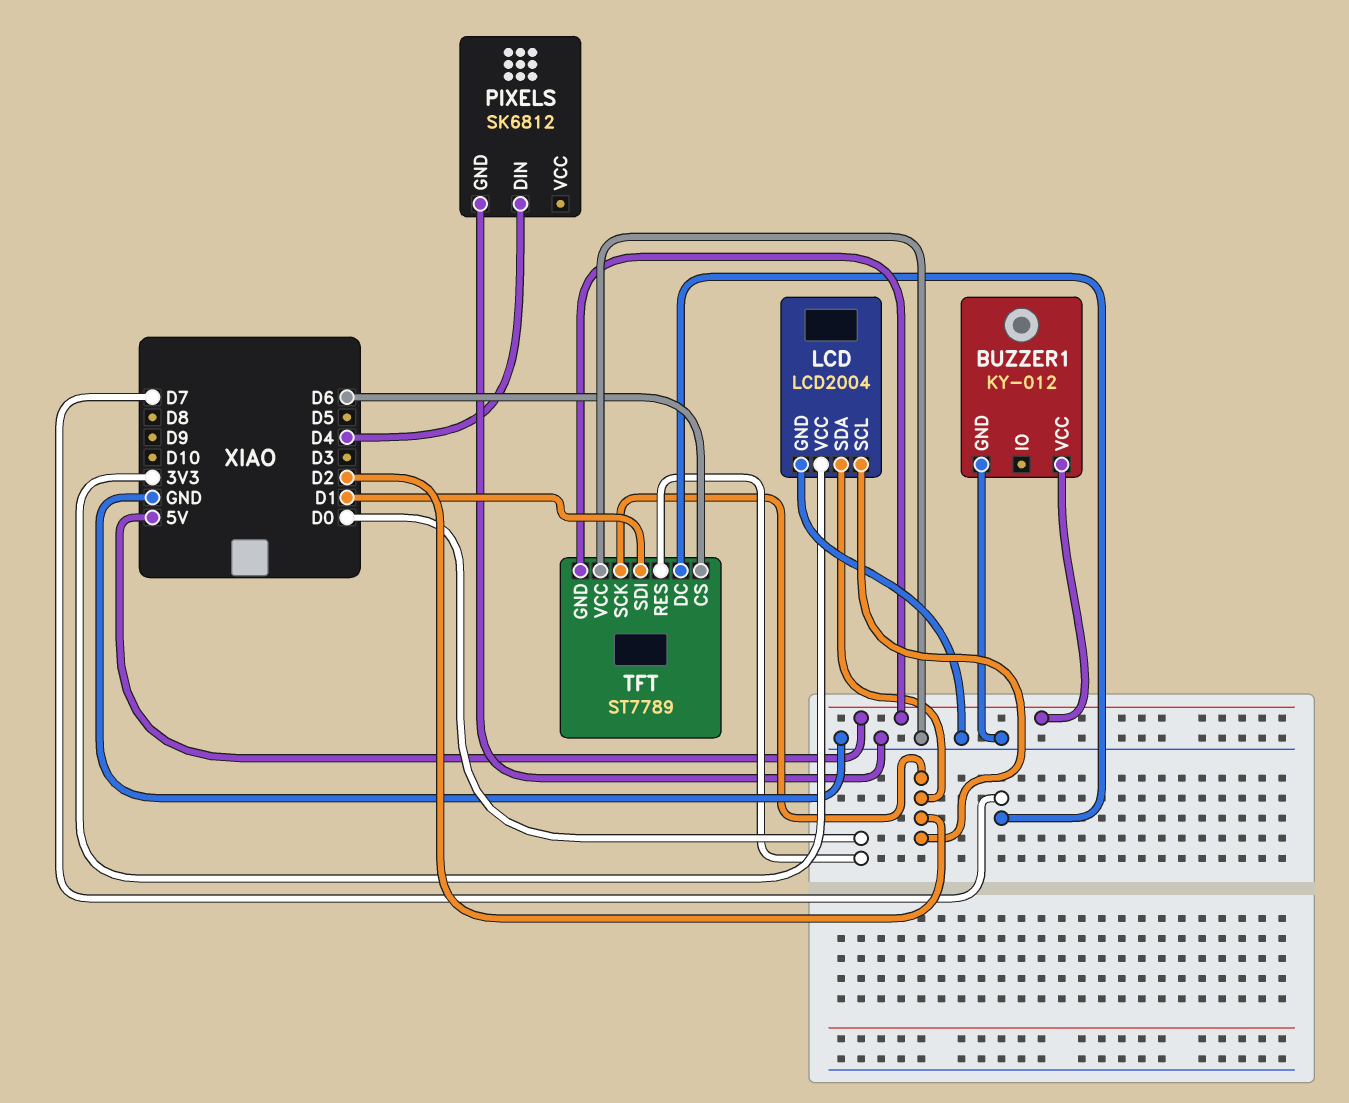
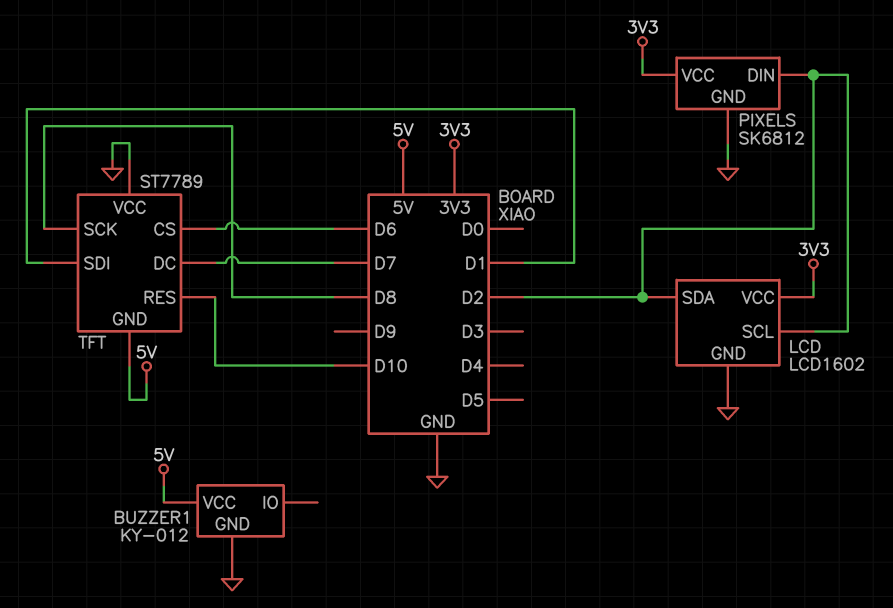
LCD: LCD2004 -> LCD1602
PIXELS pin DIN: D4 -> D2
PIXELS pin VCC: none -> 3V3
TFT pin RES: D0 -> D10
TFT pin SCK: D2 -> D8

